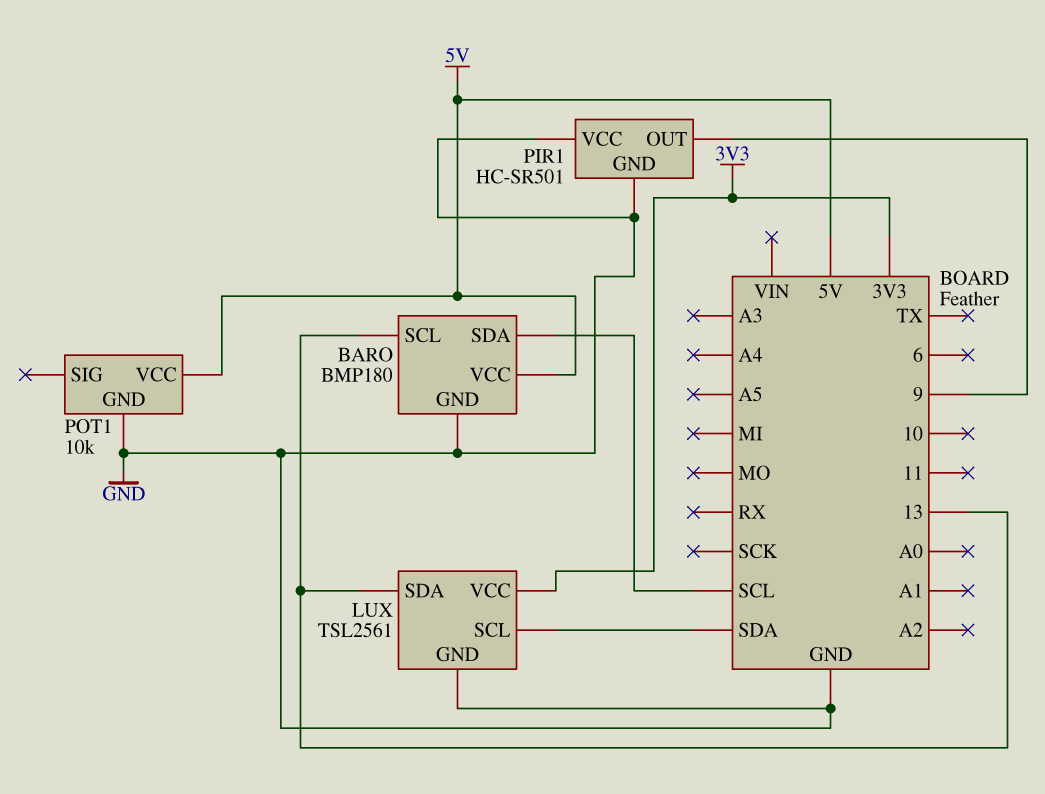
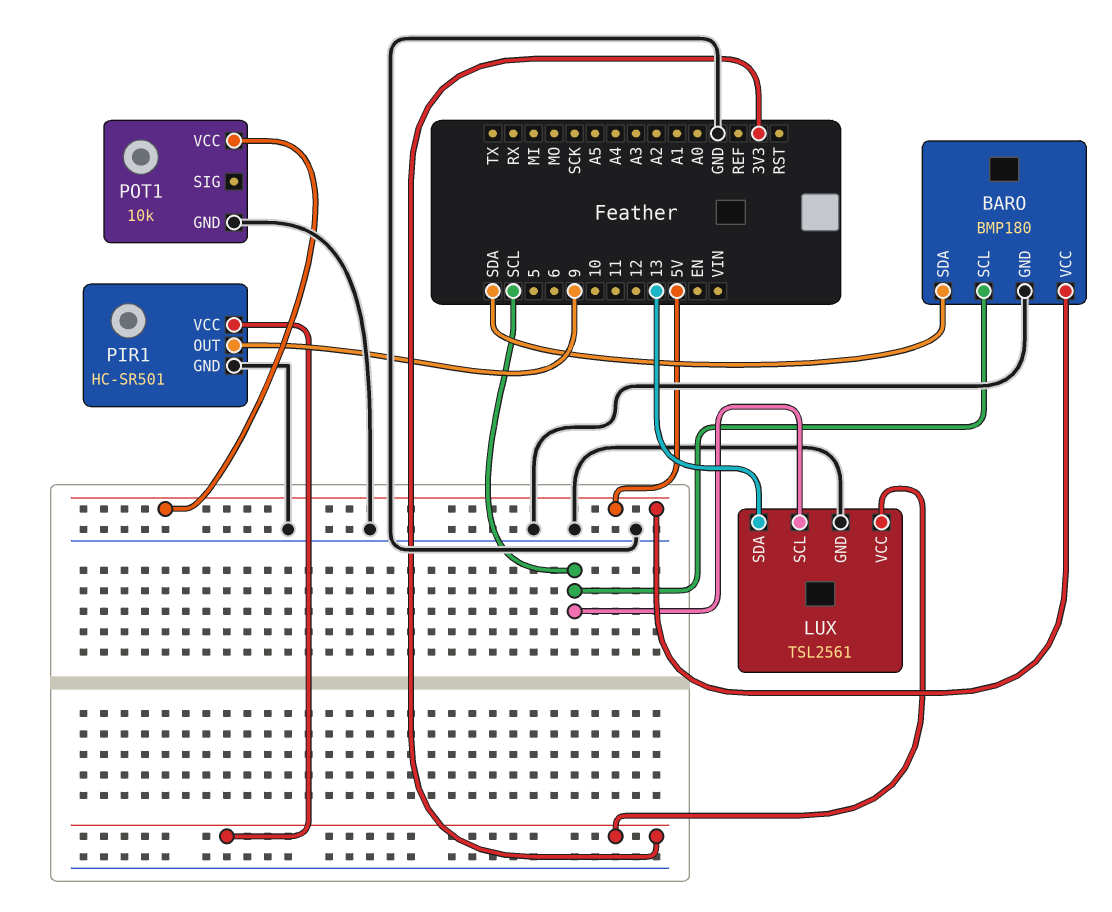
BARO pin SCL: 13 -> SCL
BARO pin SDA: SCL -> SDA
LUX pin SCL: SDA -> SCL
PIR1 pin VCC: GND -> 3V3

